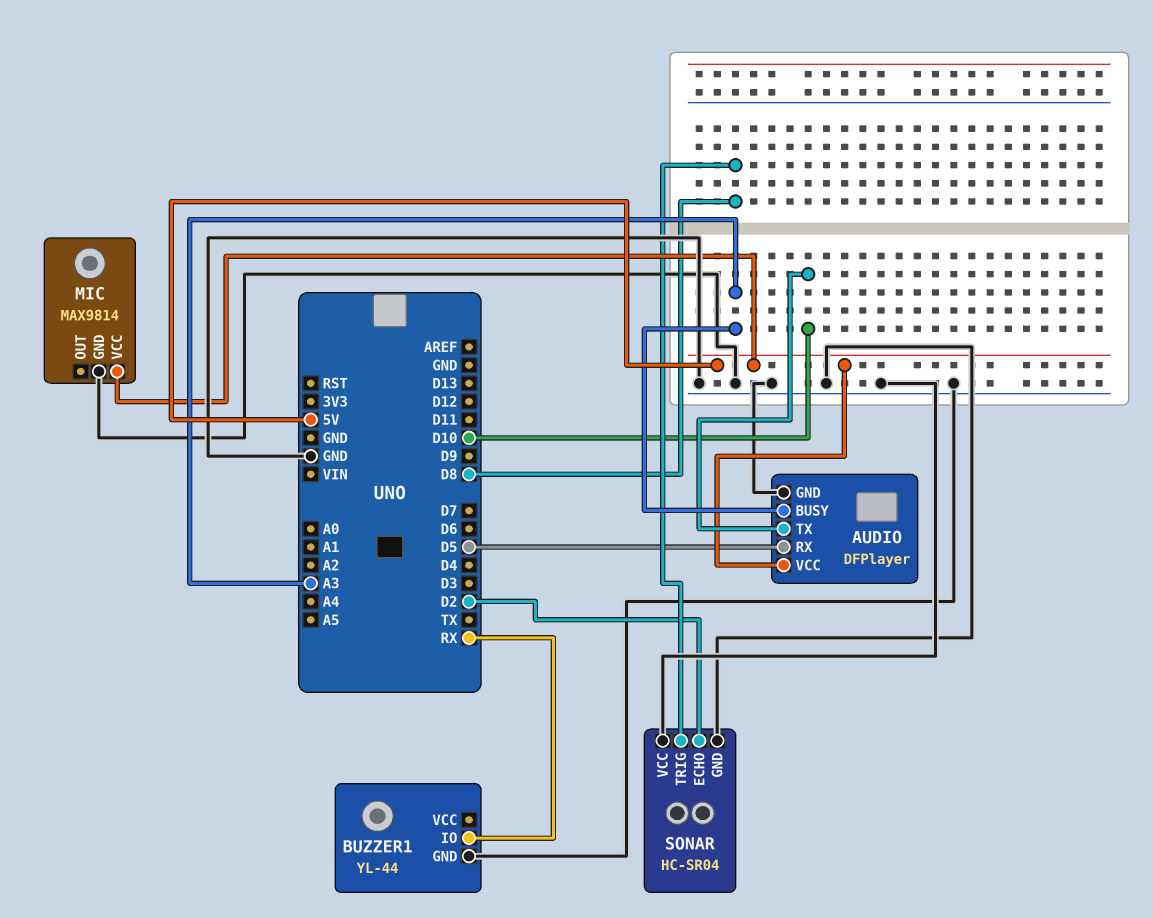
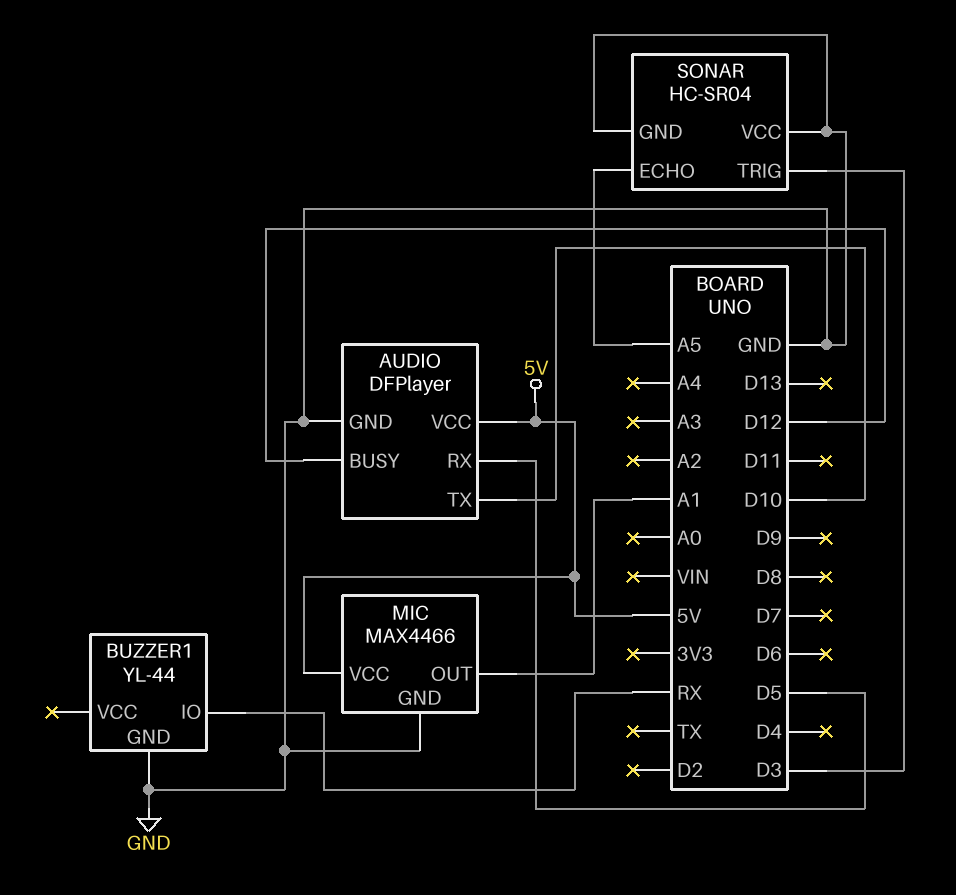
AUDIO pin BUSY: A3 -> D12
MIC: MAX9814 -> MAX4466
MIC pin OUT: none -> A1
SONAR pin ECHO: D2 -> A5
SONAR pin TRIG: D8 -> D3

